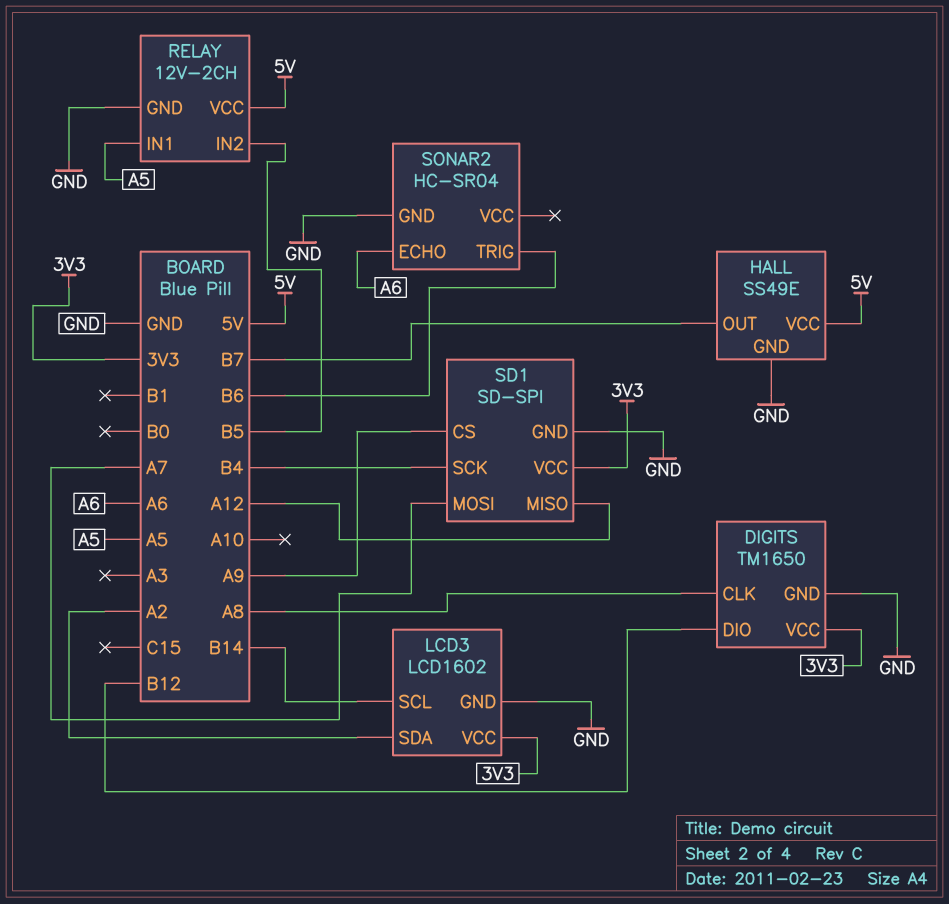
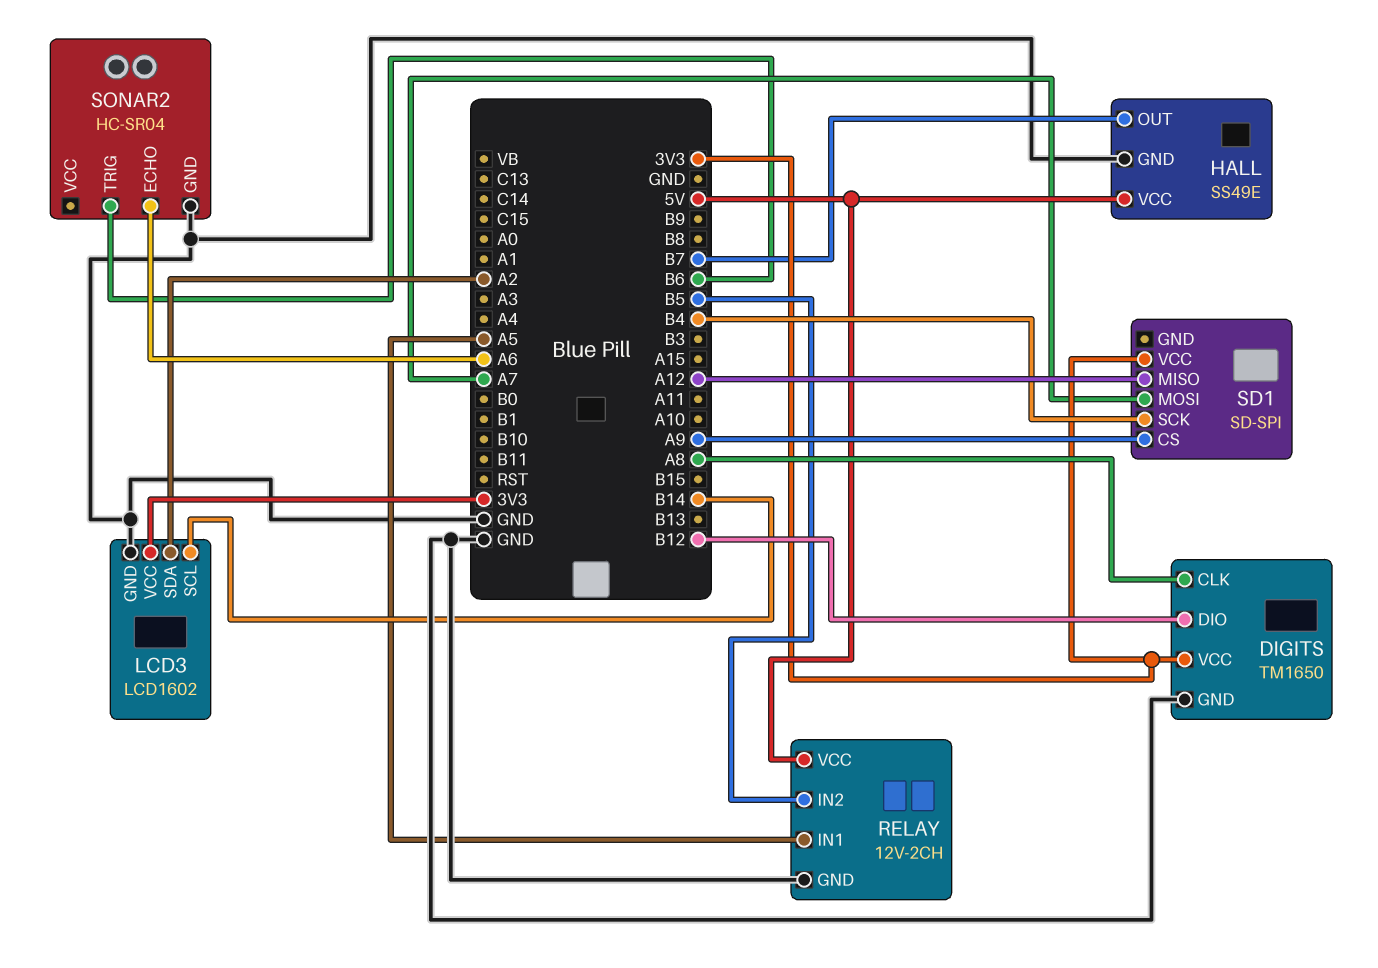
SD1 pin GND: GND -> none

